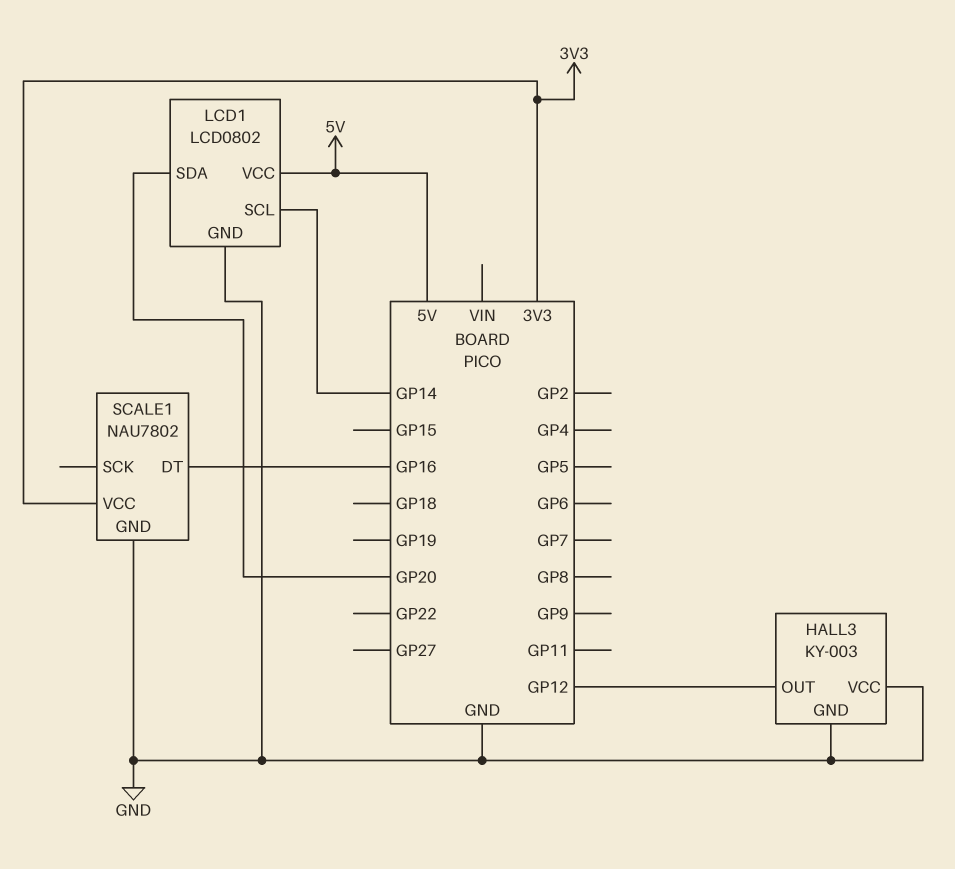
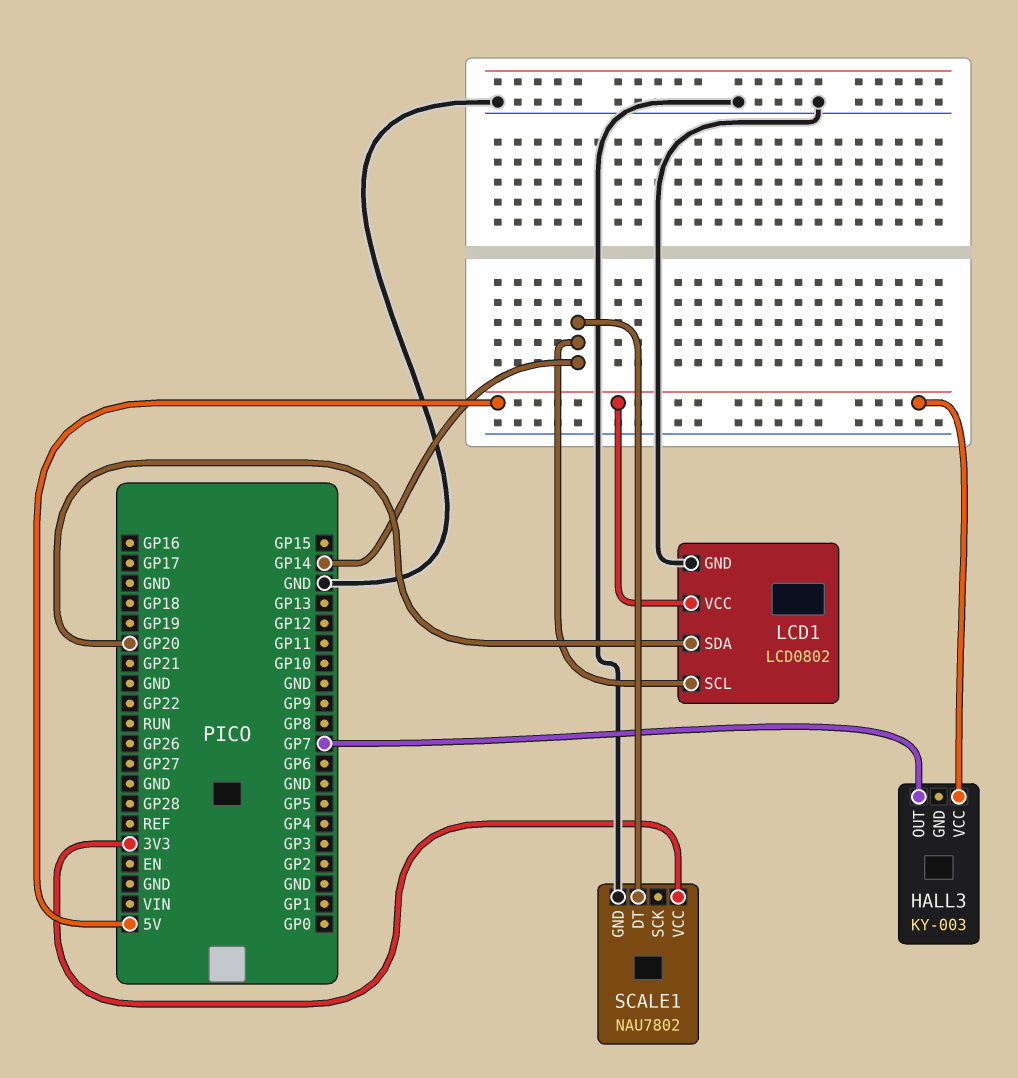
HALL3 pin GND: GND -> none
HALL3 pin OUT: GP12 -> GP7
HALL3 pin VCC: GND -> 5V
SCALE1 pin DT: GP16 -> GP14

